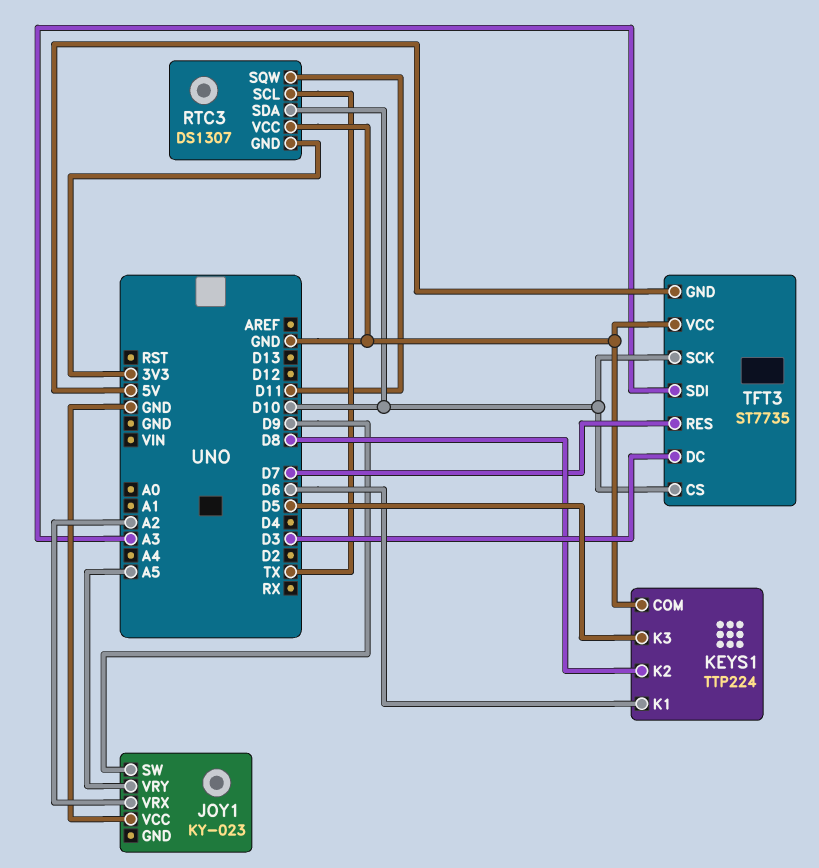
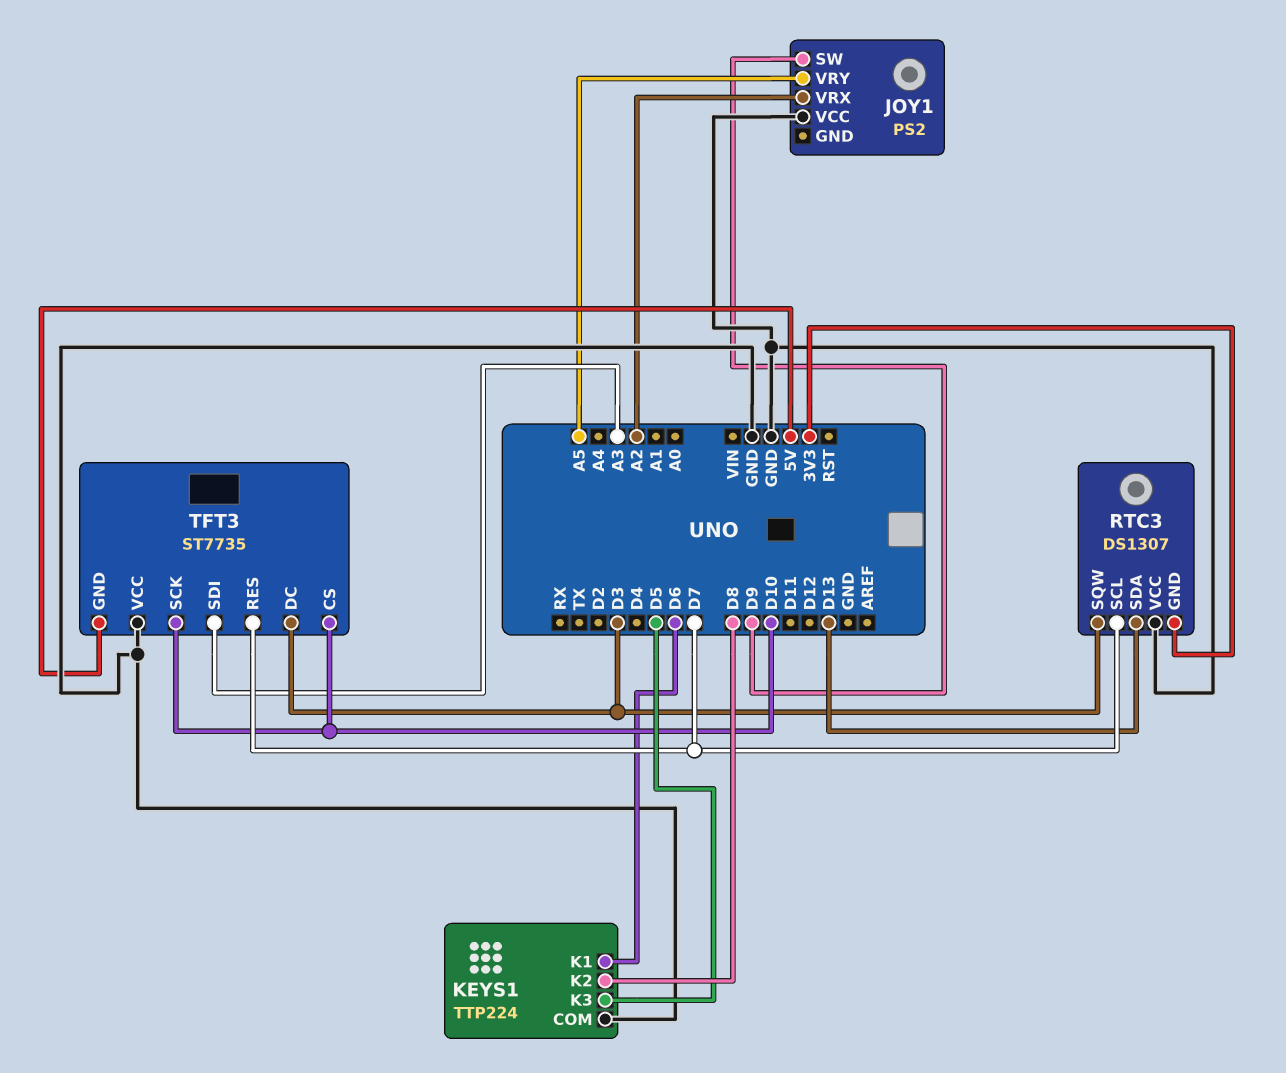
JOY1: KY-023 -> PS2
RTC3 pin SCL: TX -> D7
RTC3 pin SDA: D10 -> D13
RTC3 pin SQW: D11 -> D3

